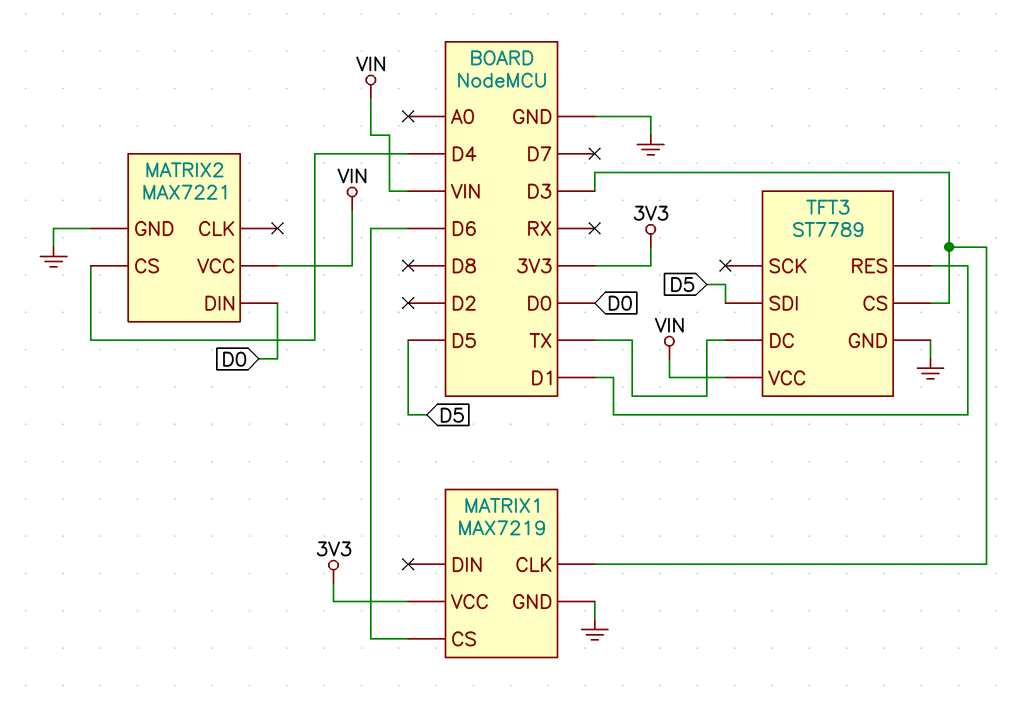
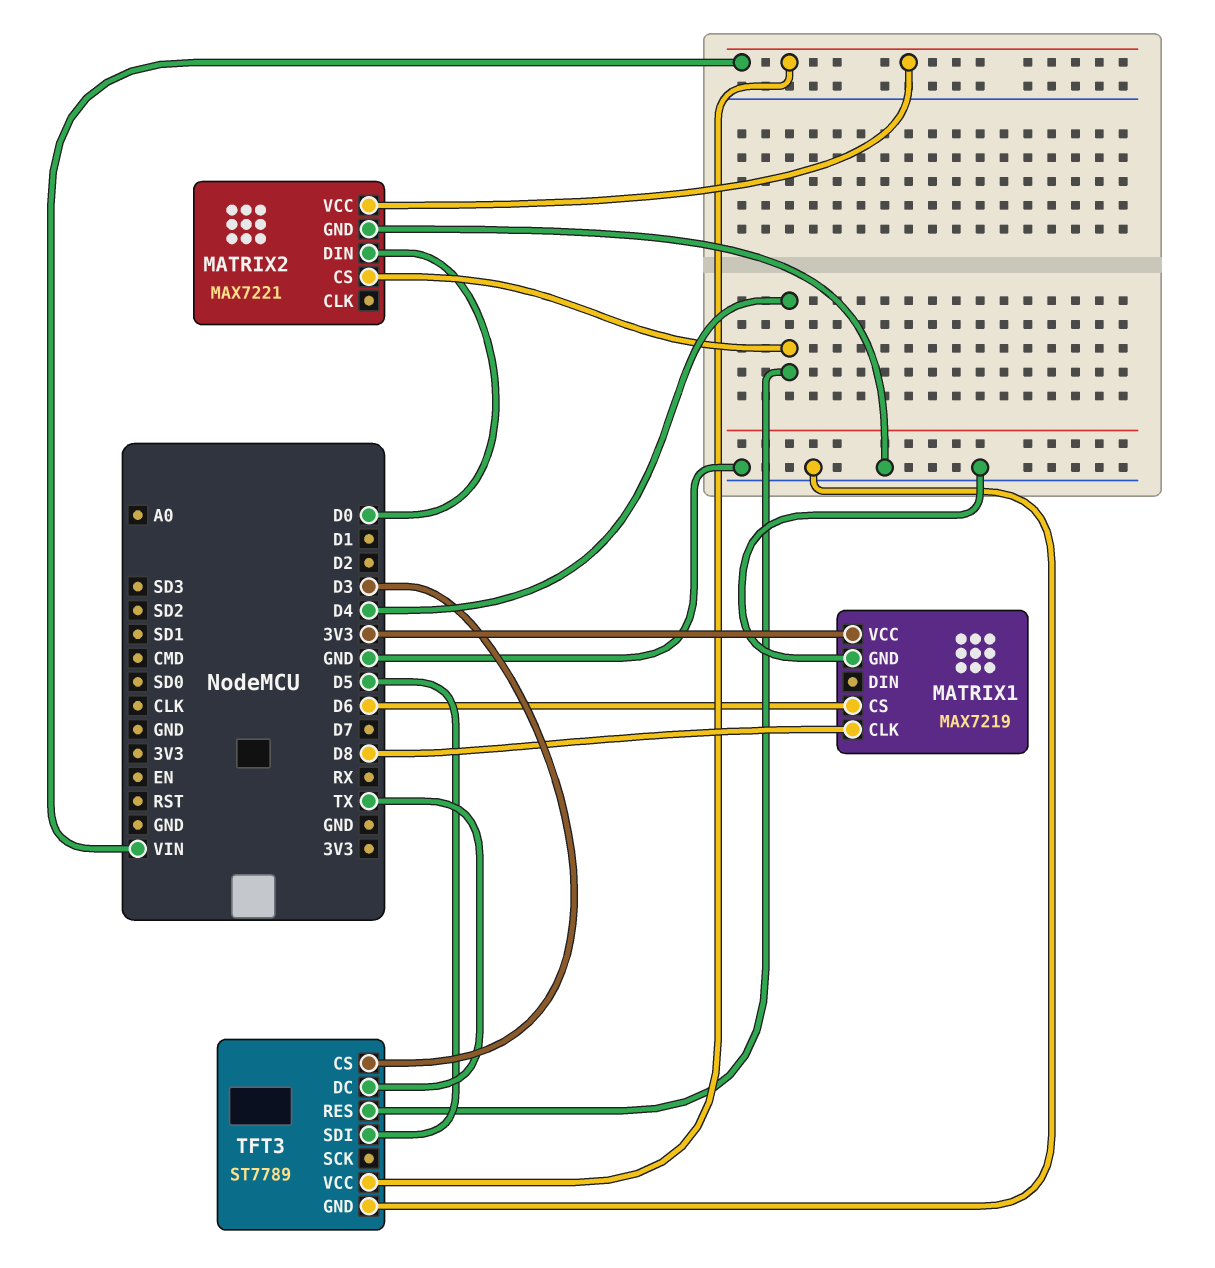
MATRIX1 pin CLK: D3 -> D8
TFT3 pin RES: D1 -> D4

